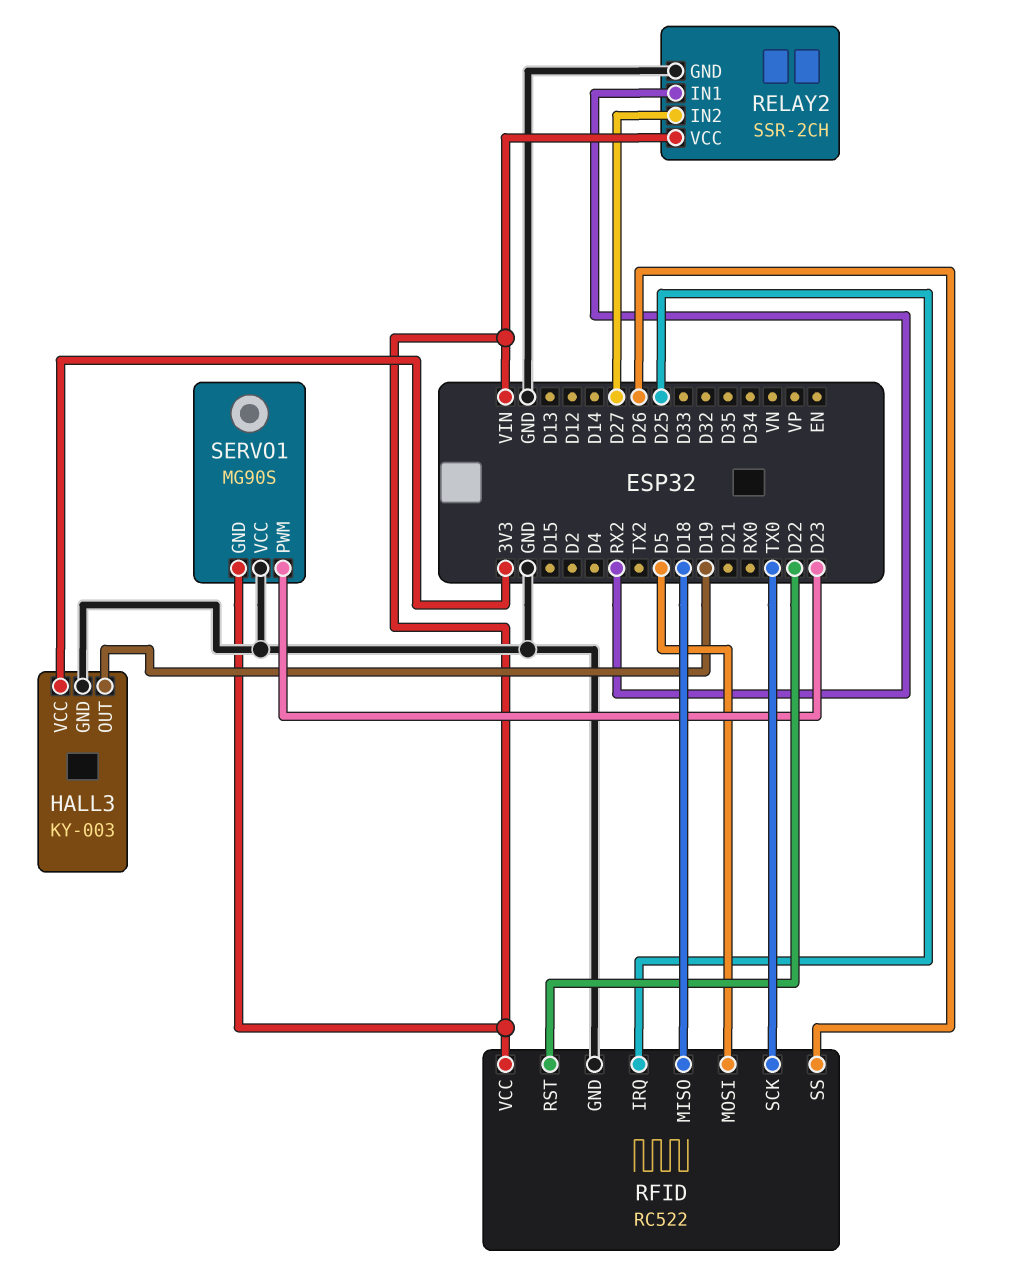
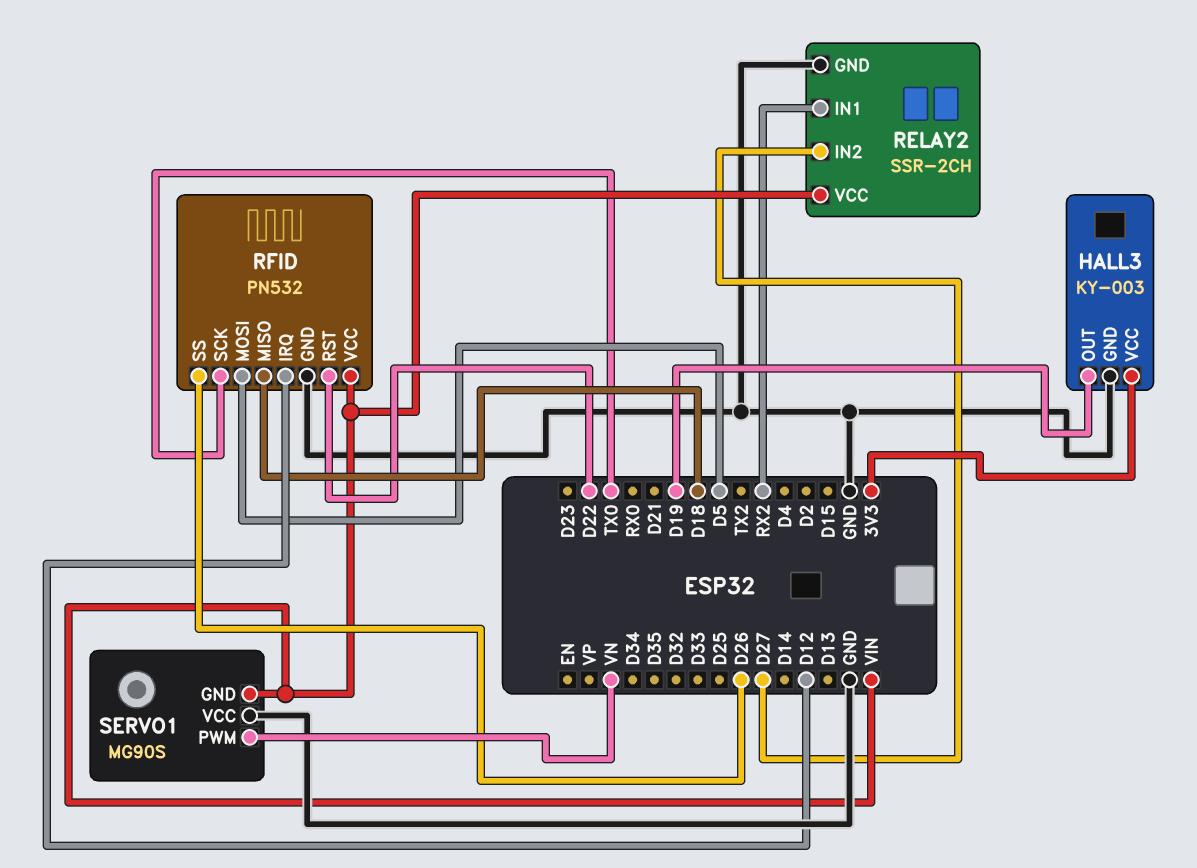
RFID: RC522 -> PN532
RFID pin IRQ: D25 -> D12
SERVO1 pin PWM: D23 -> VN

